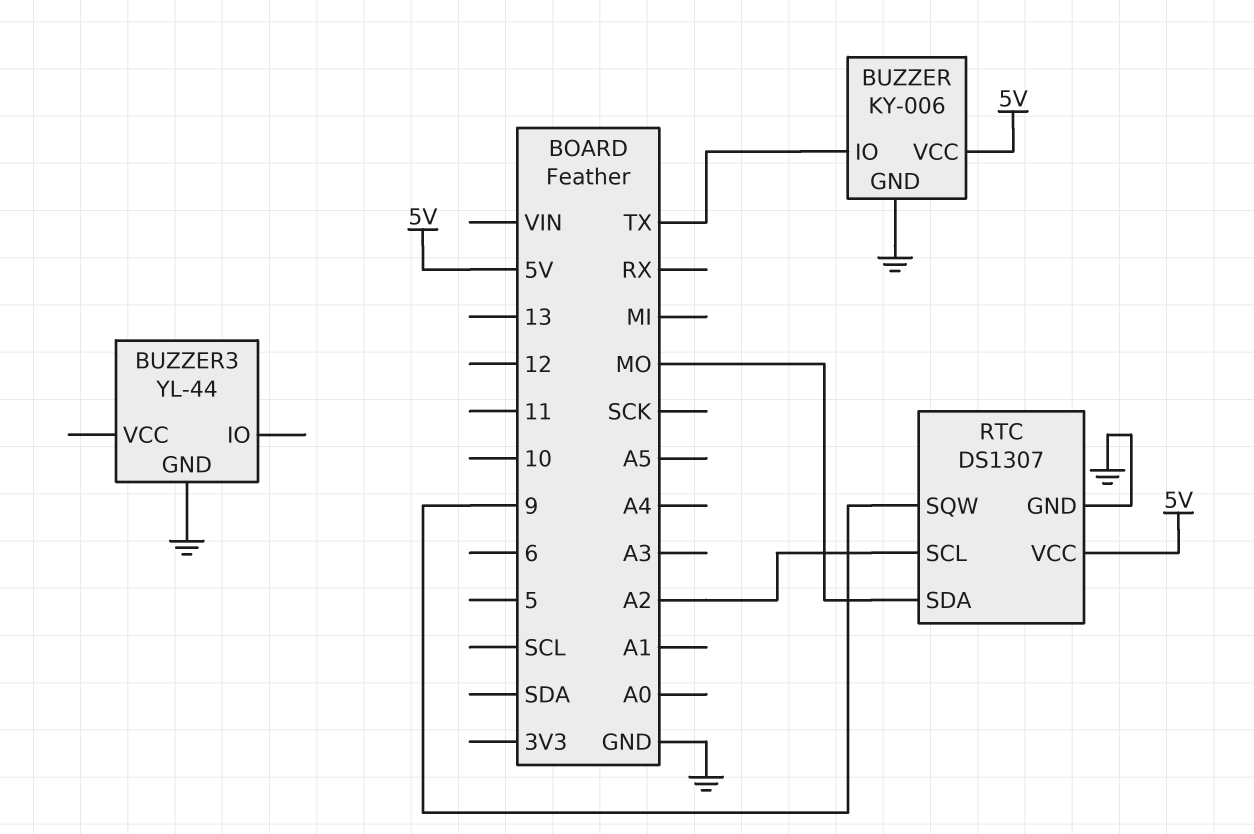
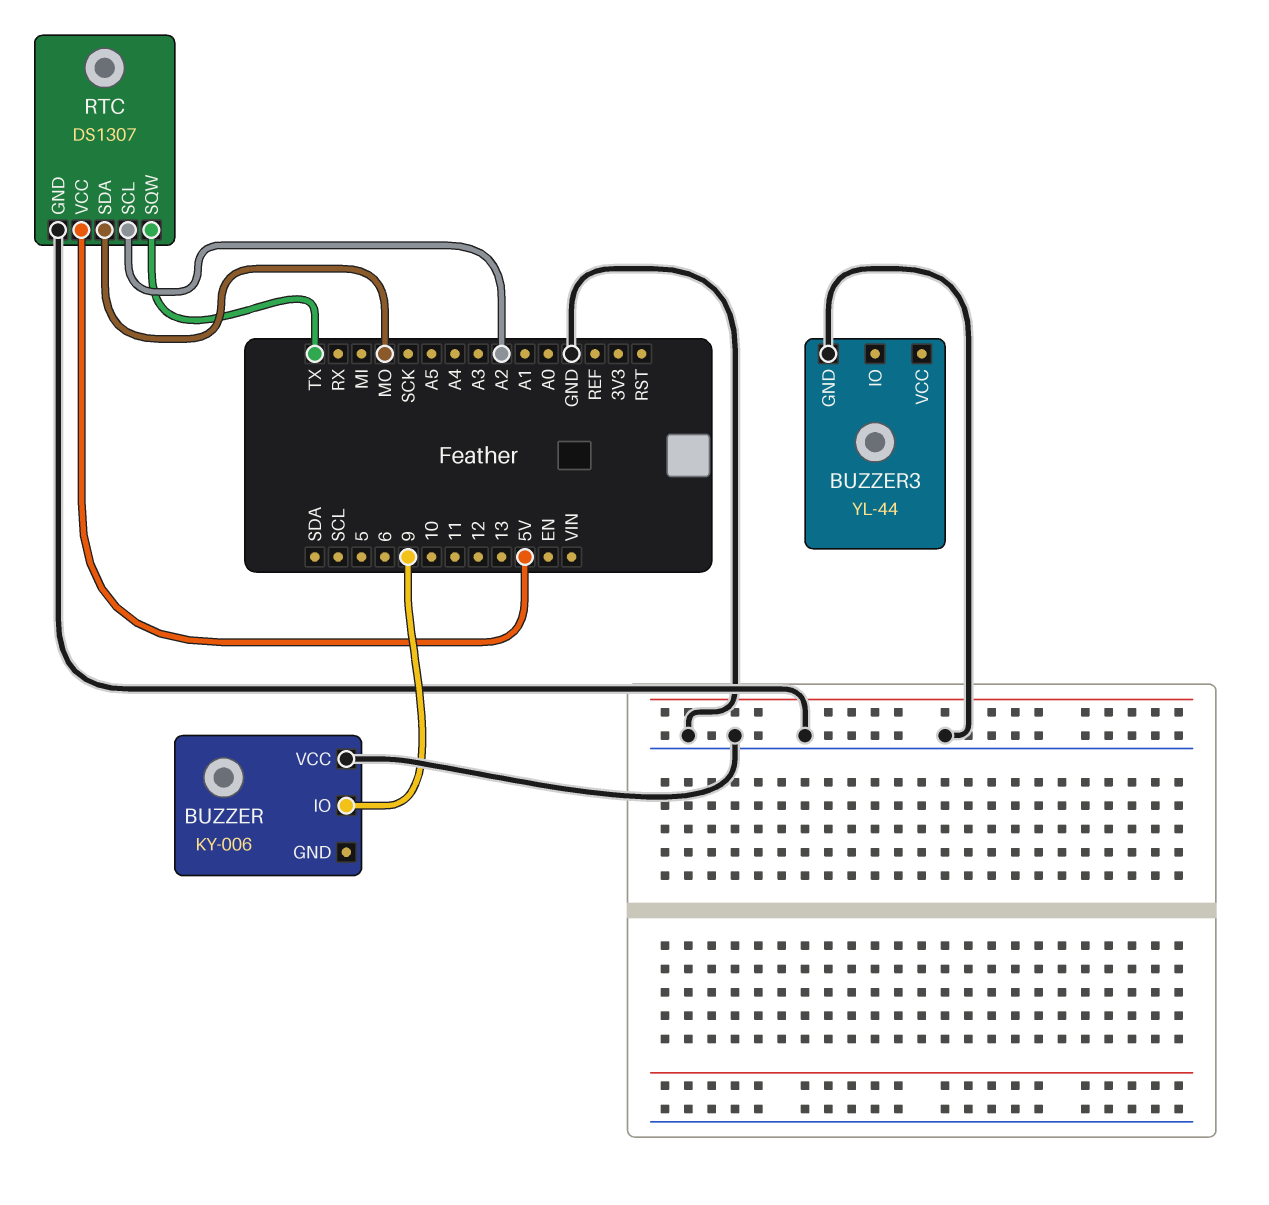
BUZZER pin GND: GND -> none
BUZZER pin IO: TX -> 9
BUZZER pin VCC: 5V -> GND
RTC pin SQW: 9 -> TX

